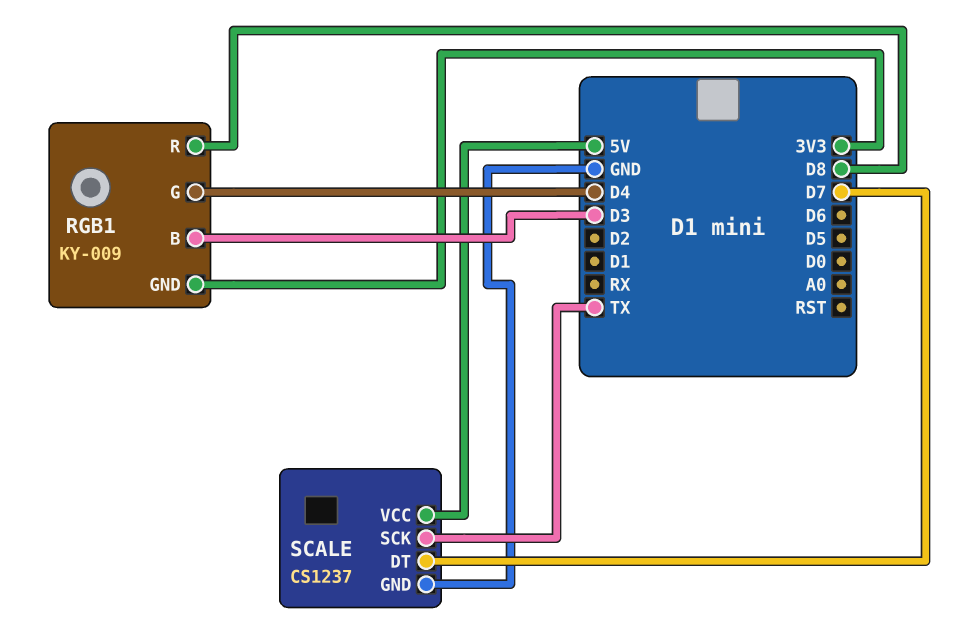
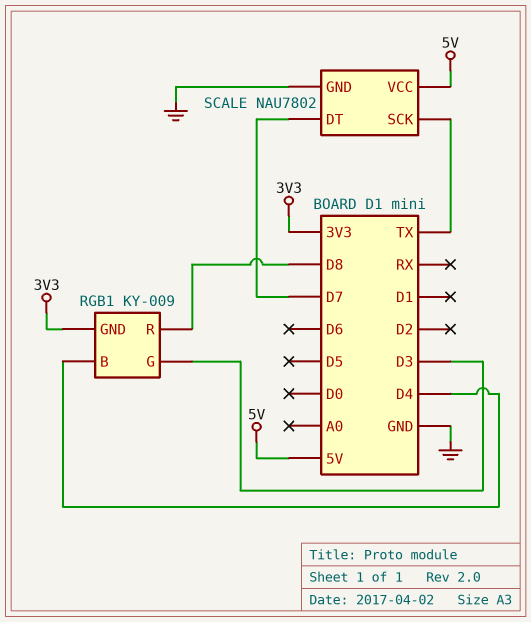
RGB1 pin B: D3 -> D4
RGB1 pin G: D4 -> D3
SCALE: CS1237 -> NAU7802

